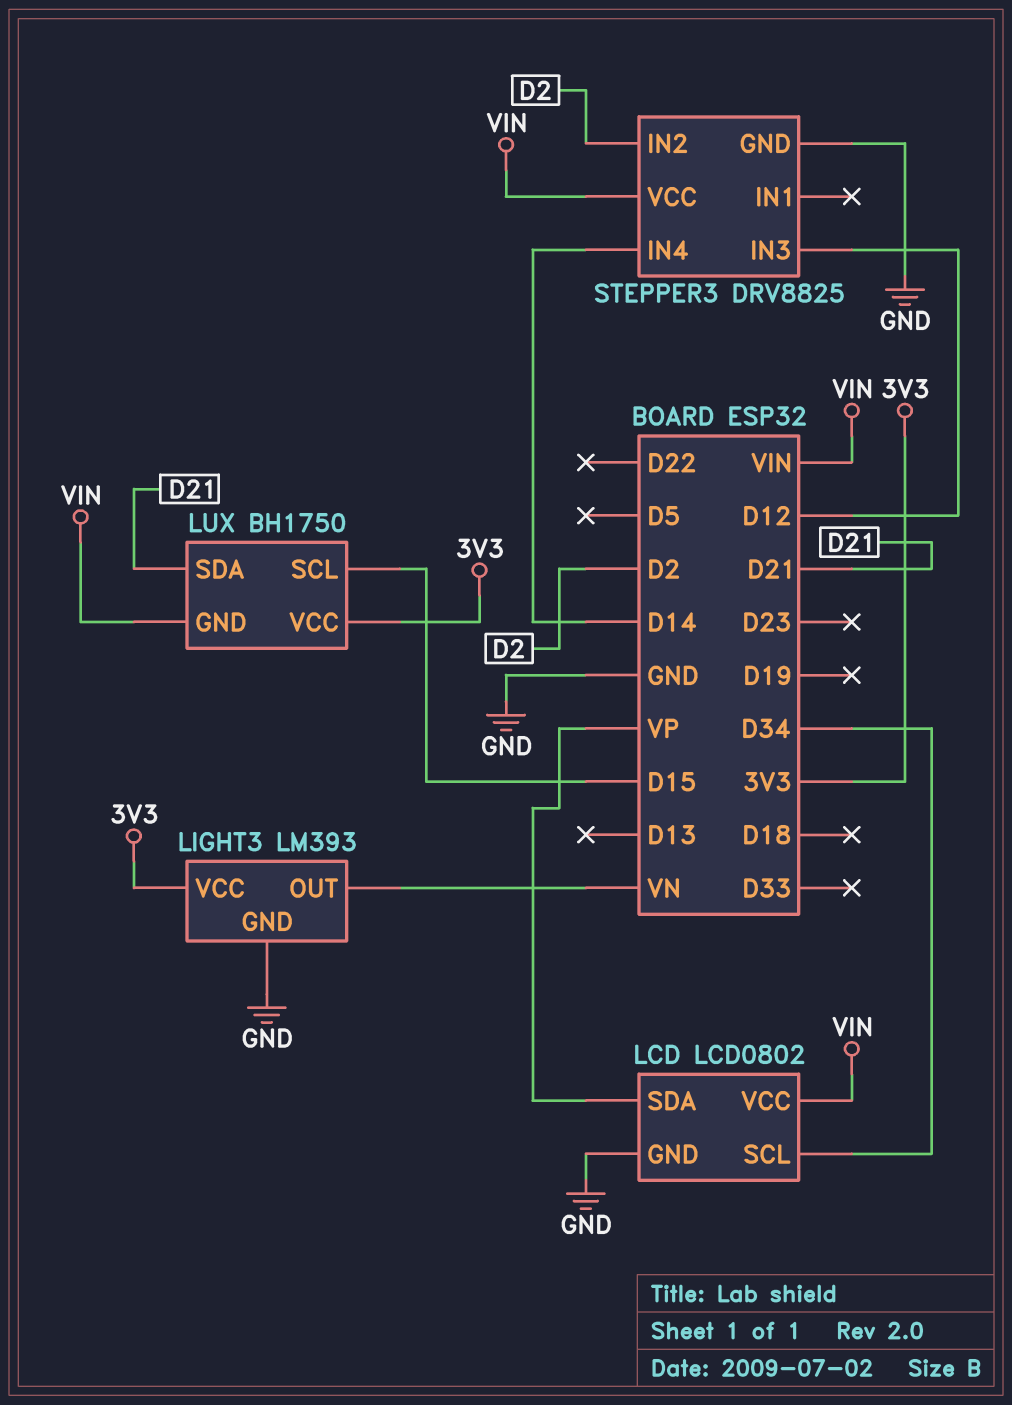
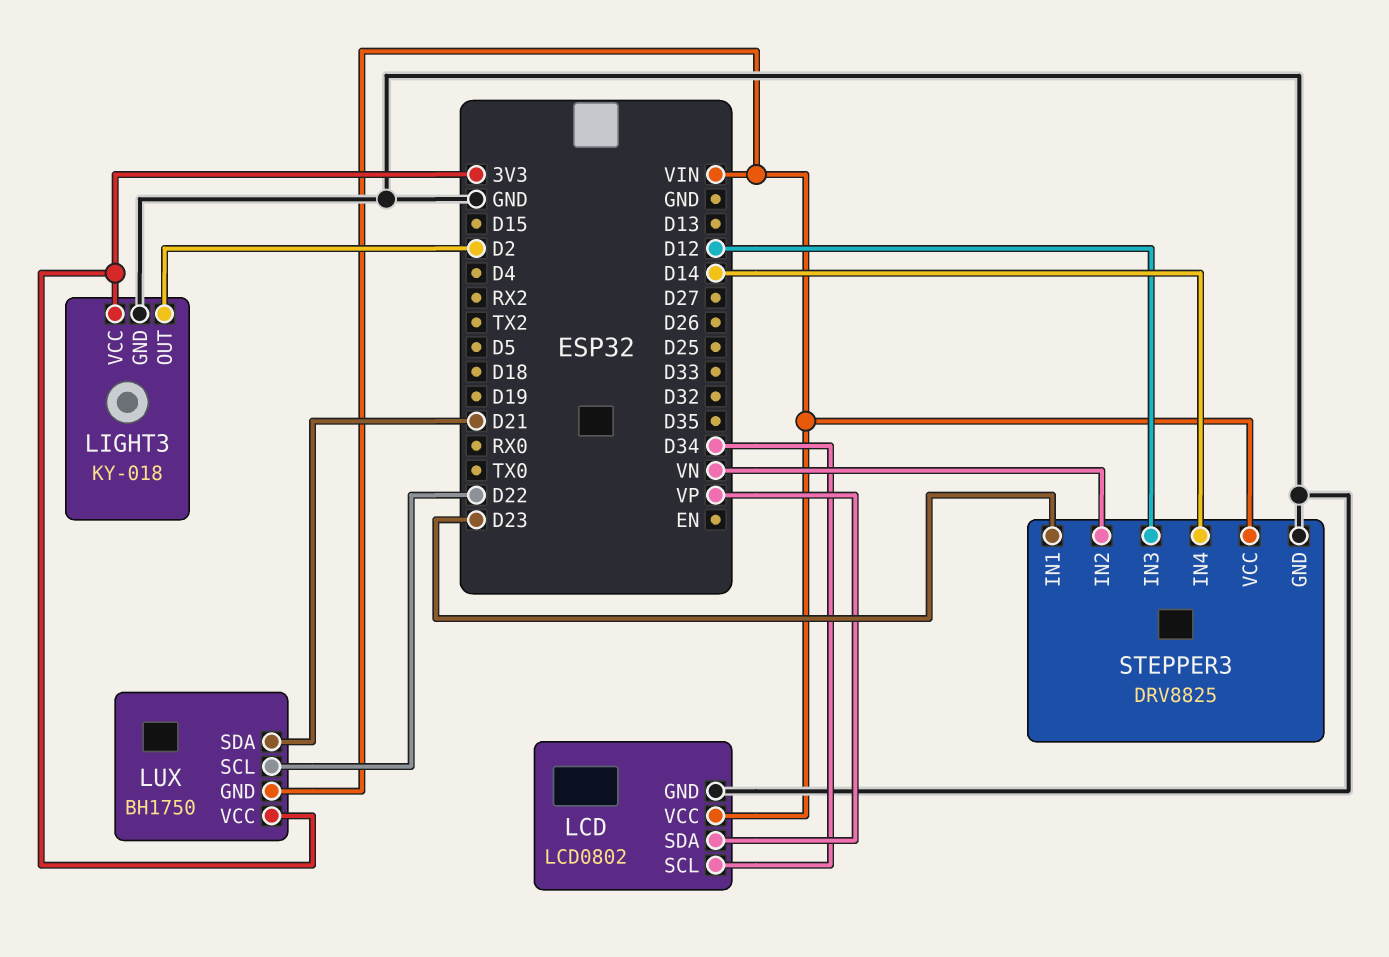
LIGHT3: LM393 -> KY-018
LIGHT3 pin OUT: VN -> D2
LUX pin SCL: D15 -> D22
STEPPER3 pin IN1: none -> D23
STEPPER3 pin IN2: D2 -> VN

